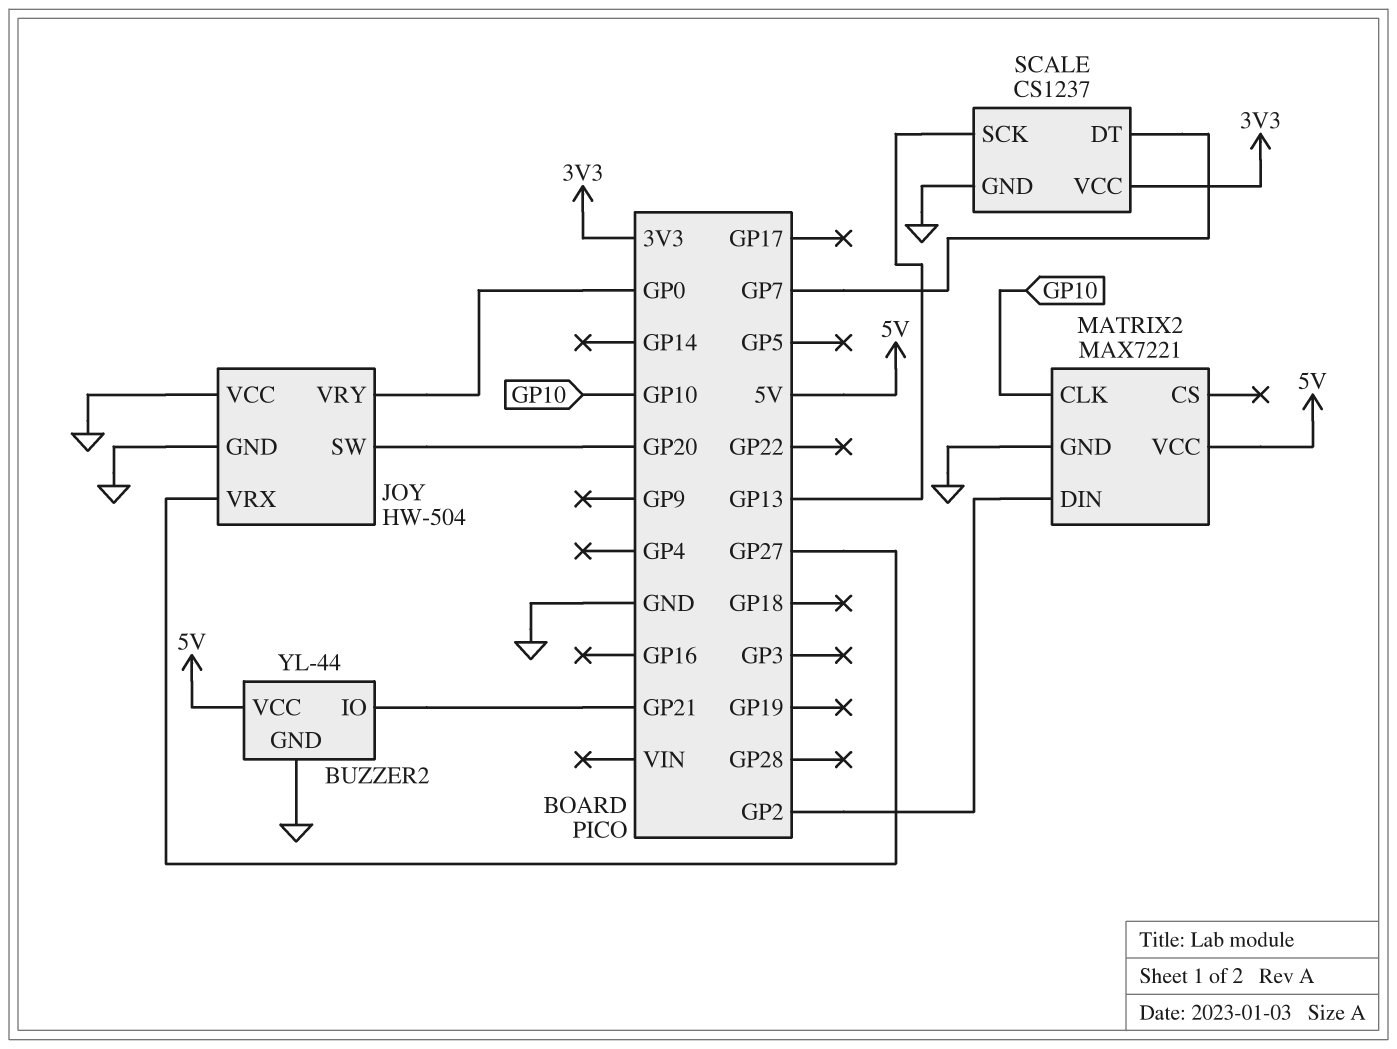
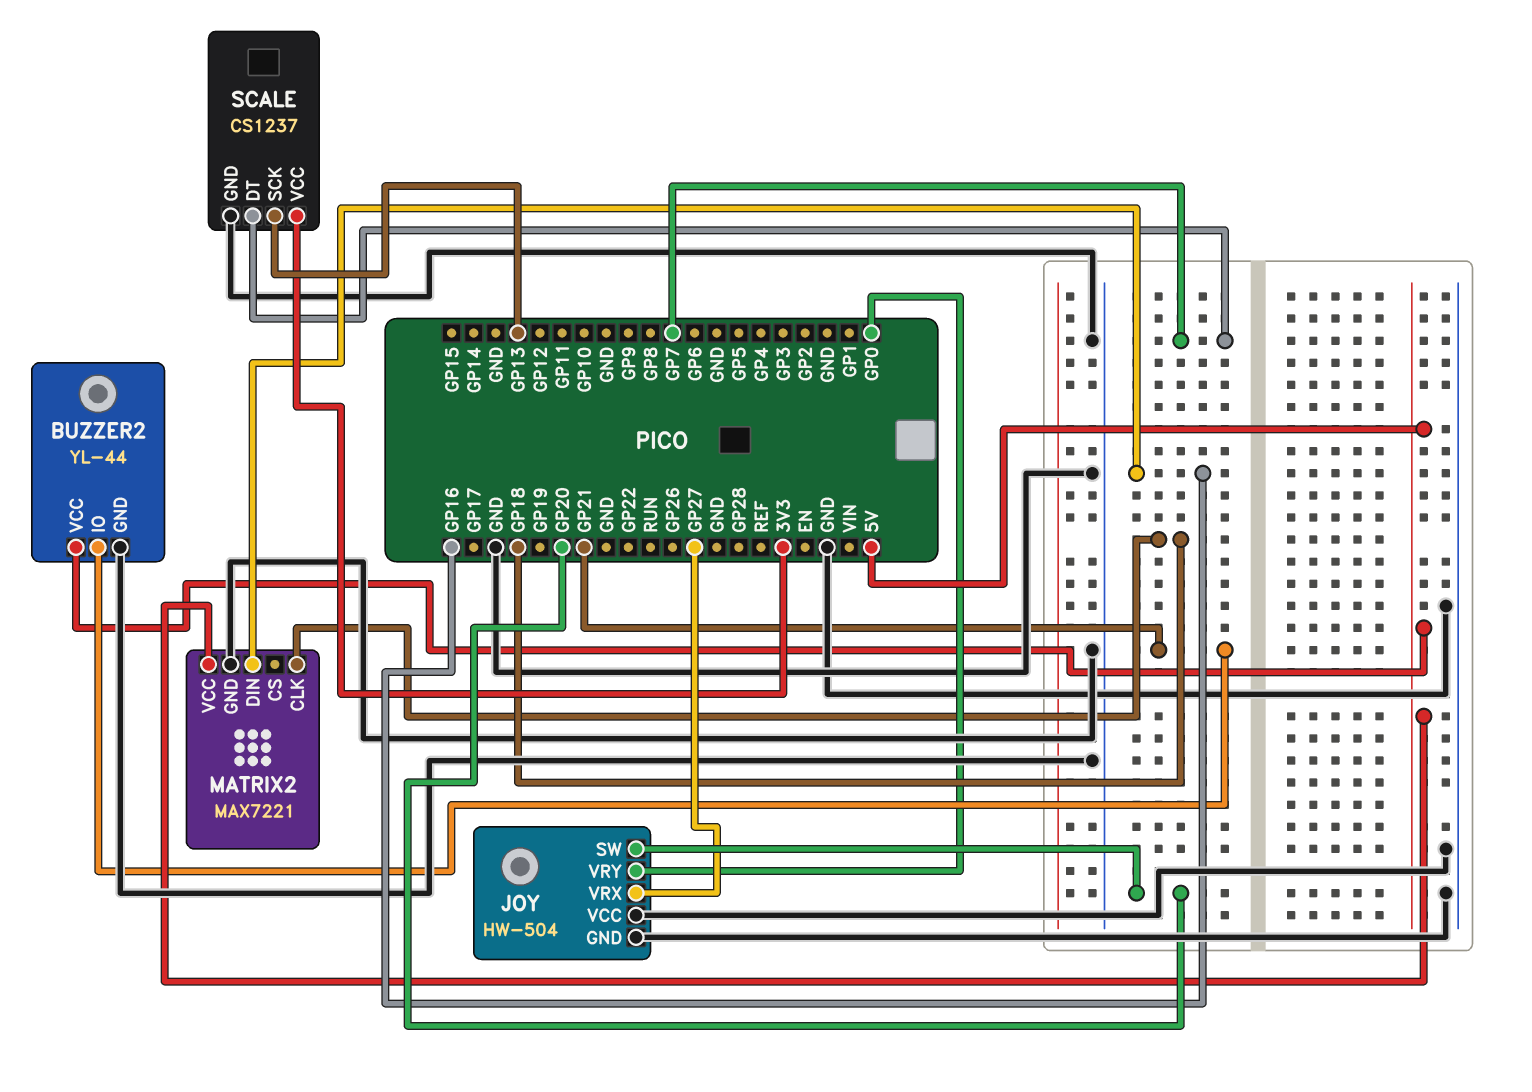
MATRIX2 pin CLK: GP10 -> GP18
MATRIX2 pin DIN: GP2 -> GP16

